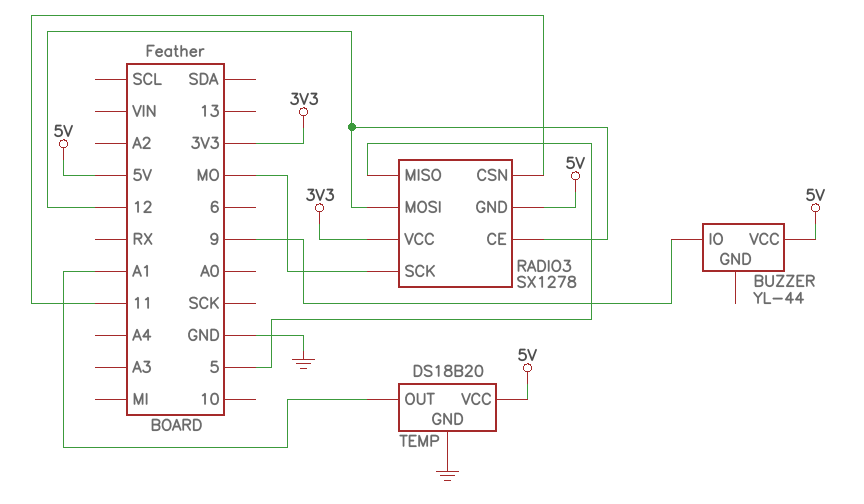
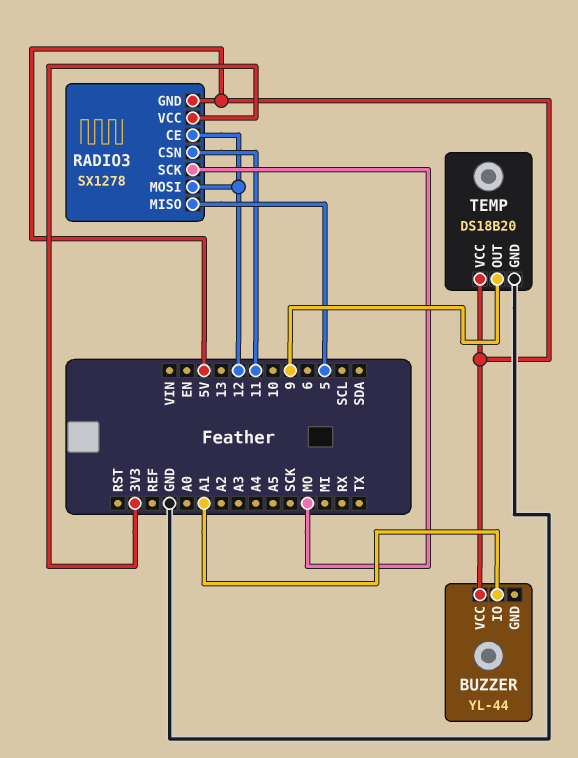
BUZZER pin IO: 9 -> A1
TEMP pin OUT: A1 -> 9

